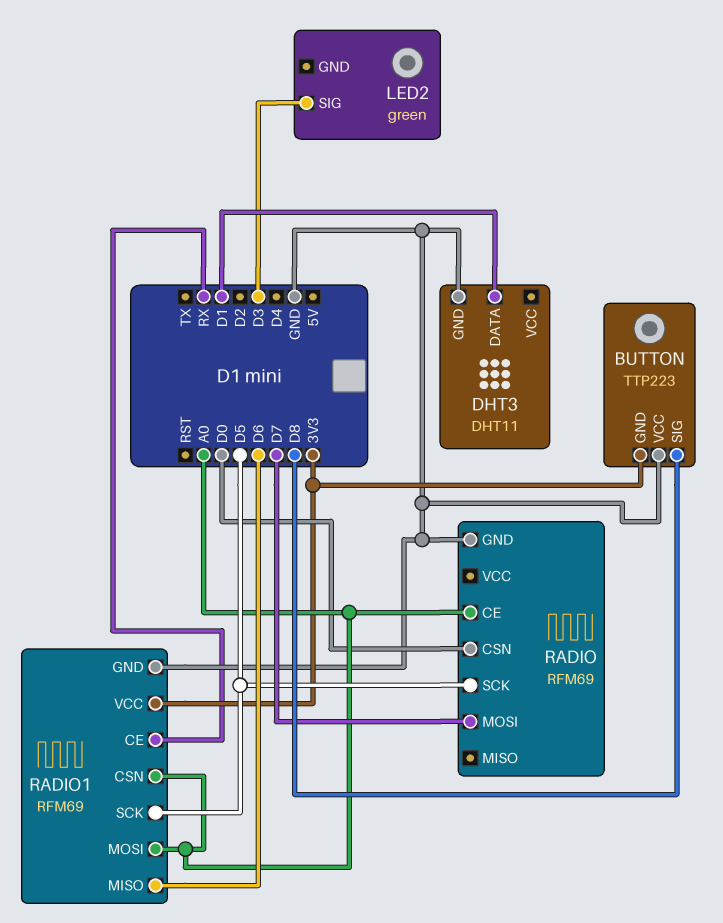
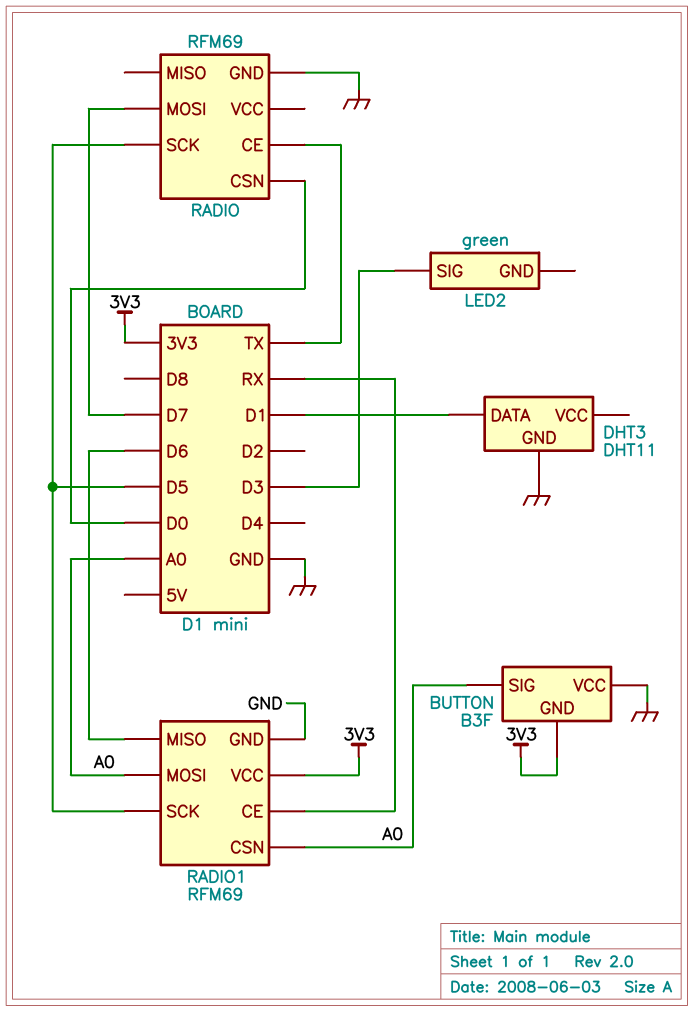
BUTTON: TTP223 -> B3F
BUTTON pin SIG: D8 -> A0
RADIO pin CE: A0 -> TX

